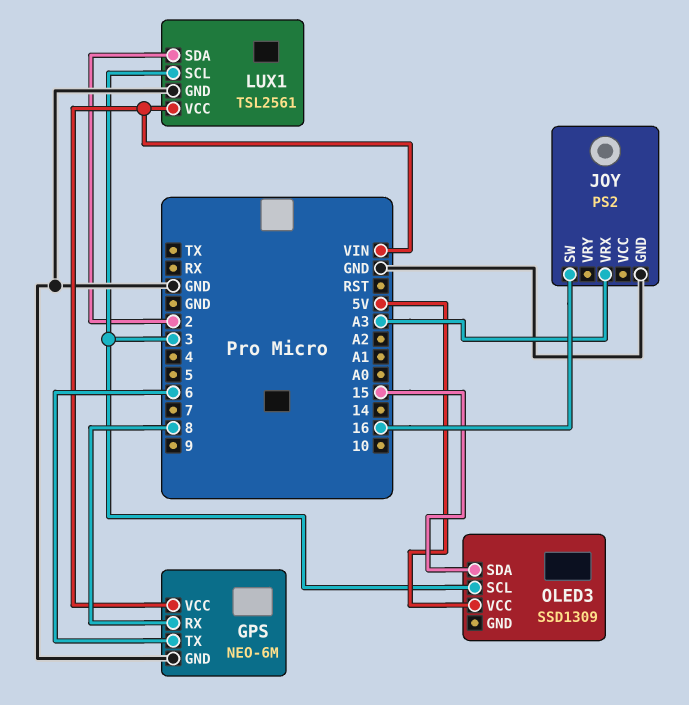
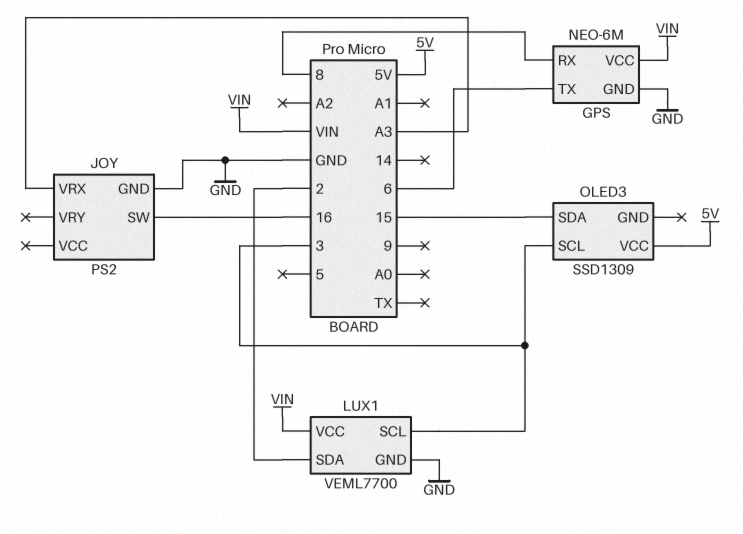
LUX1: TSL2561 -> VEML7700

